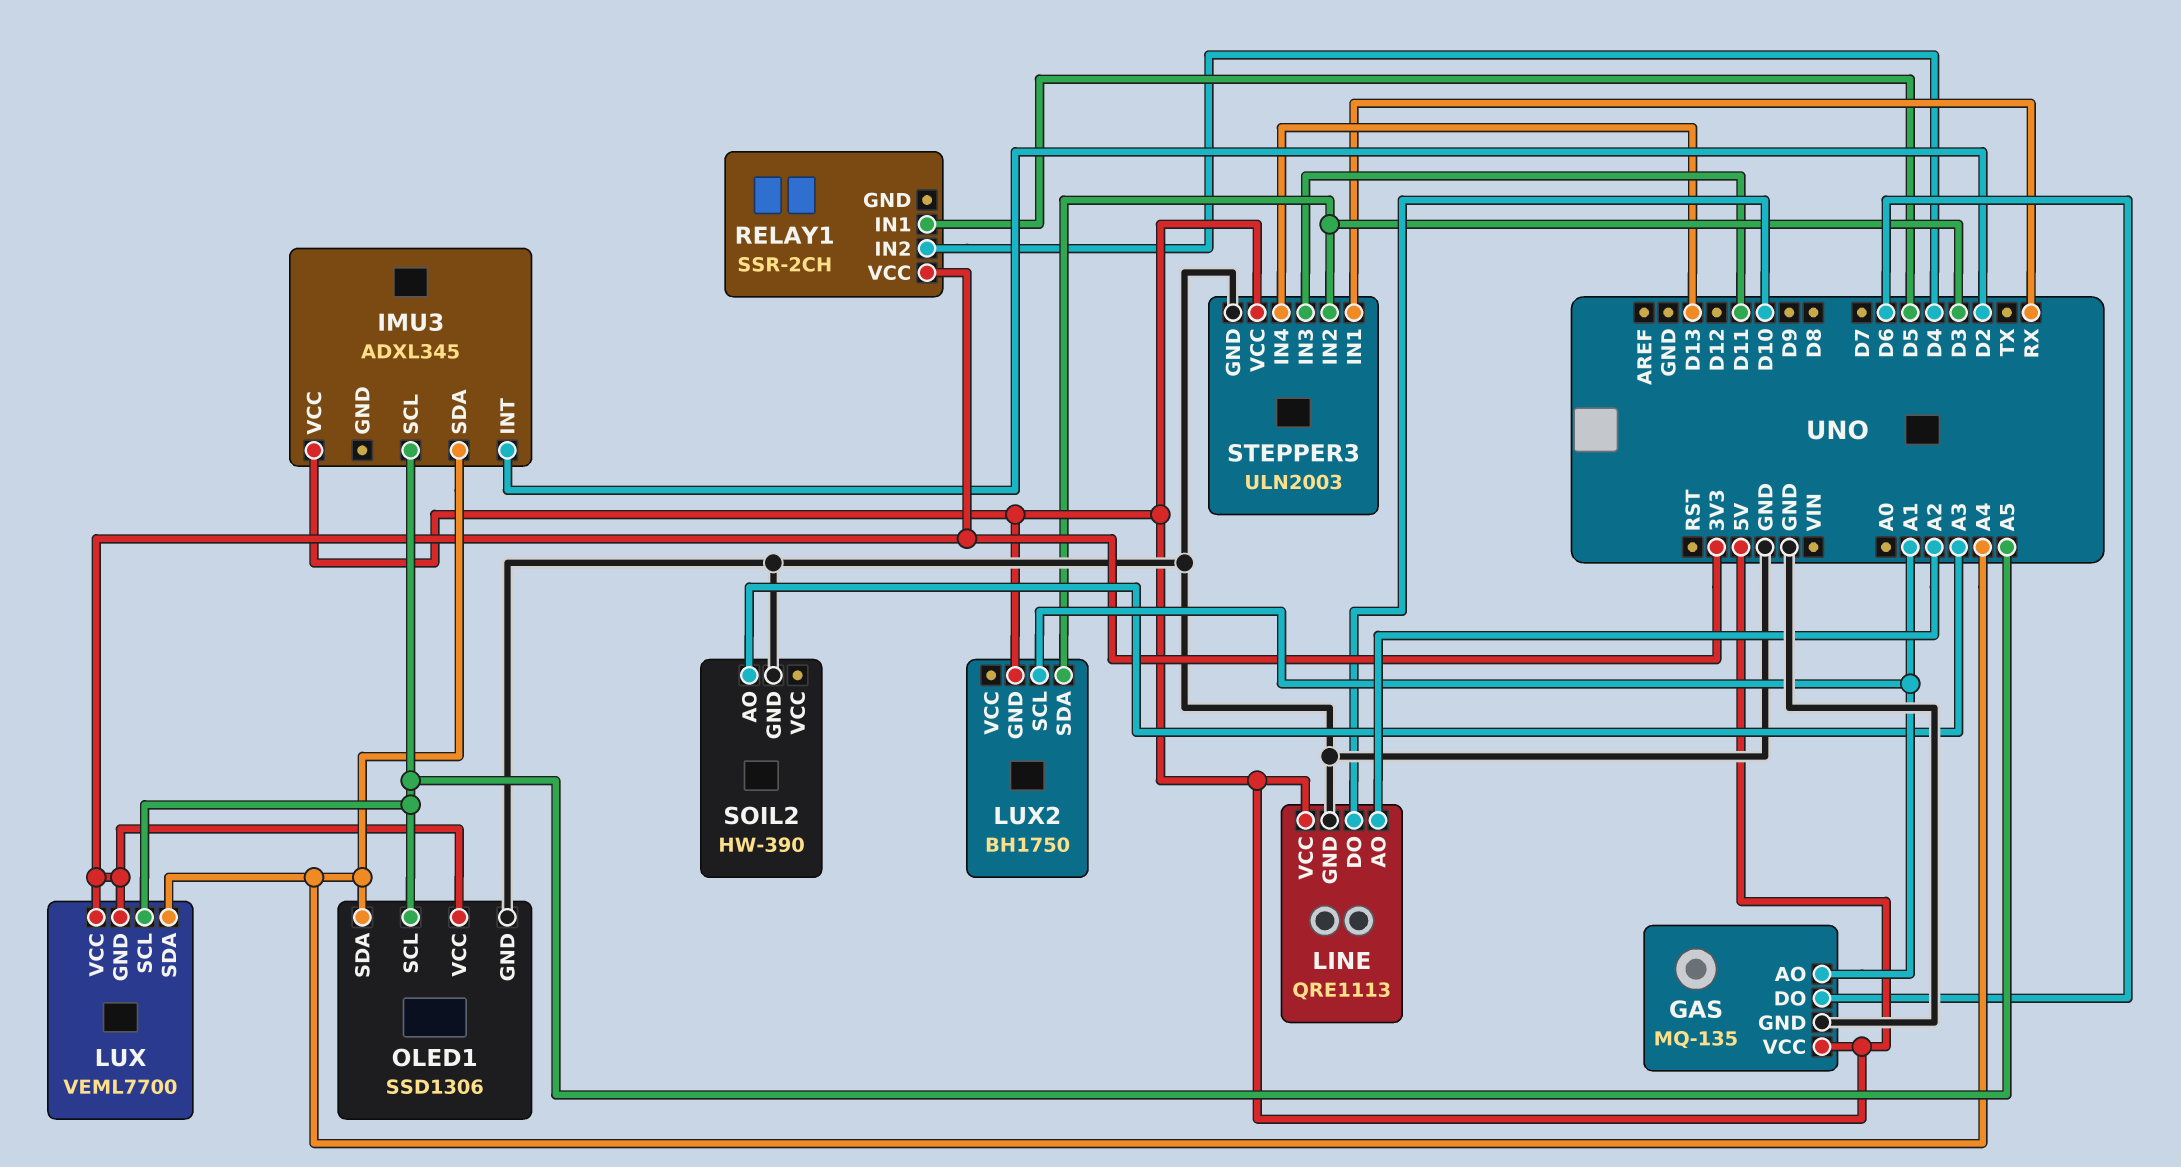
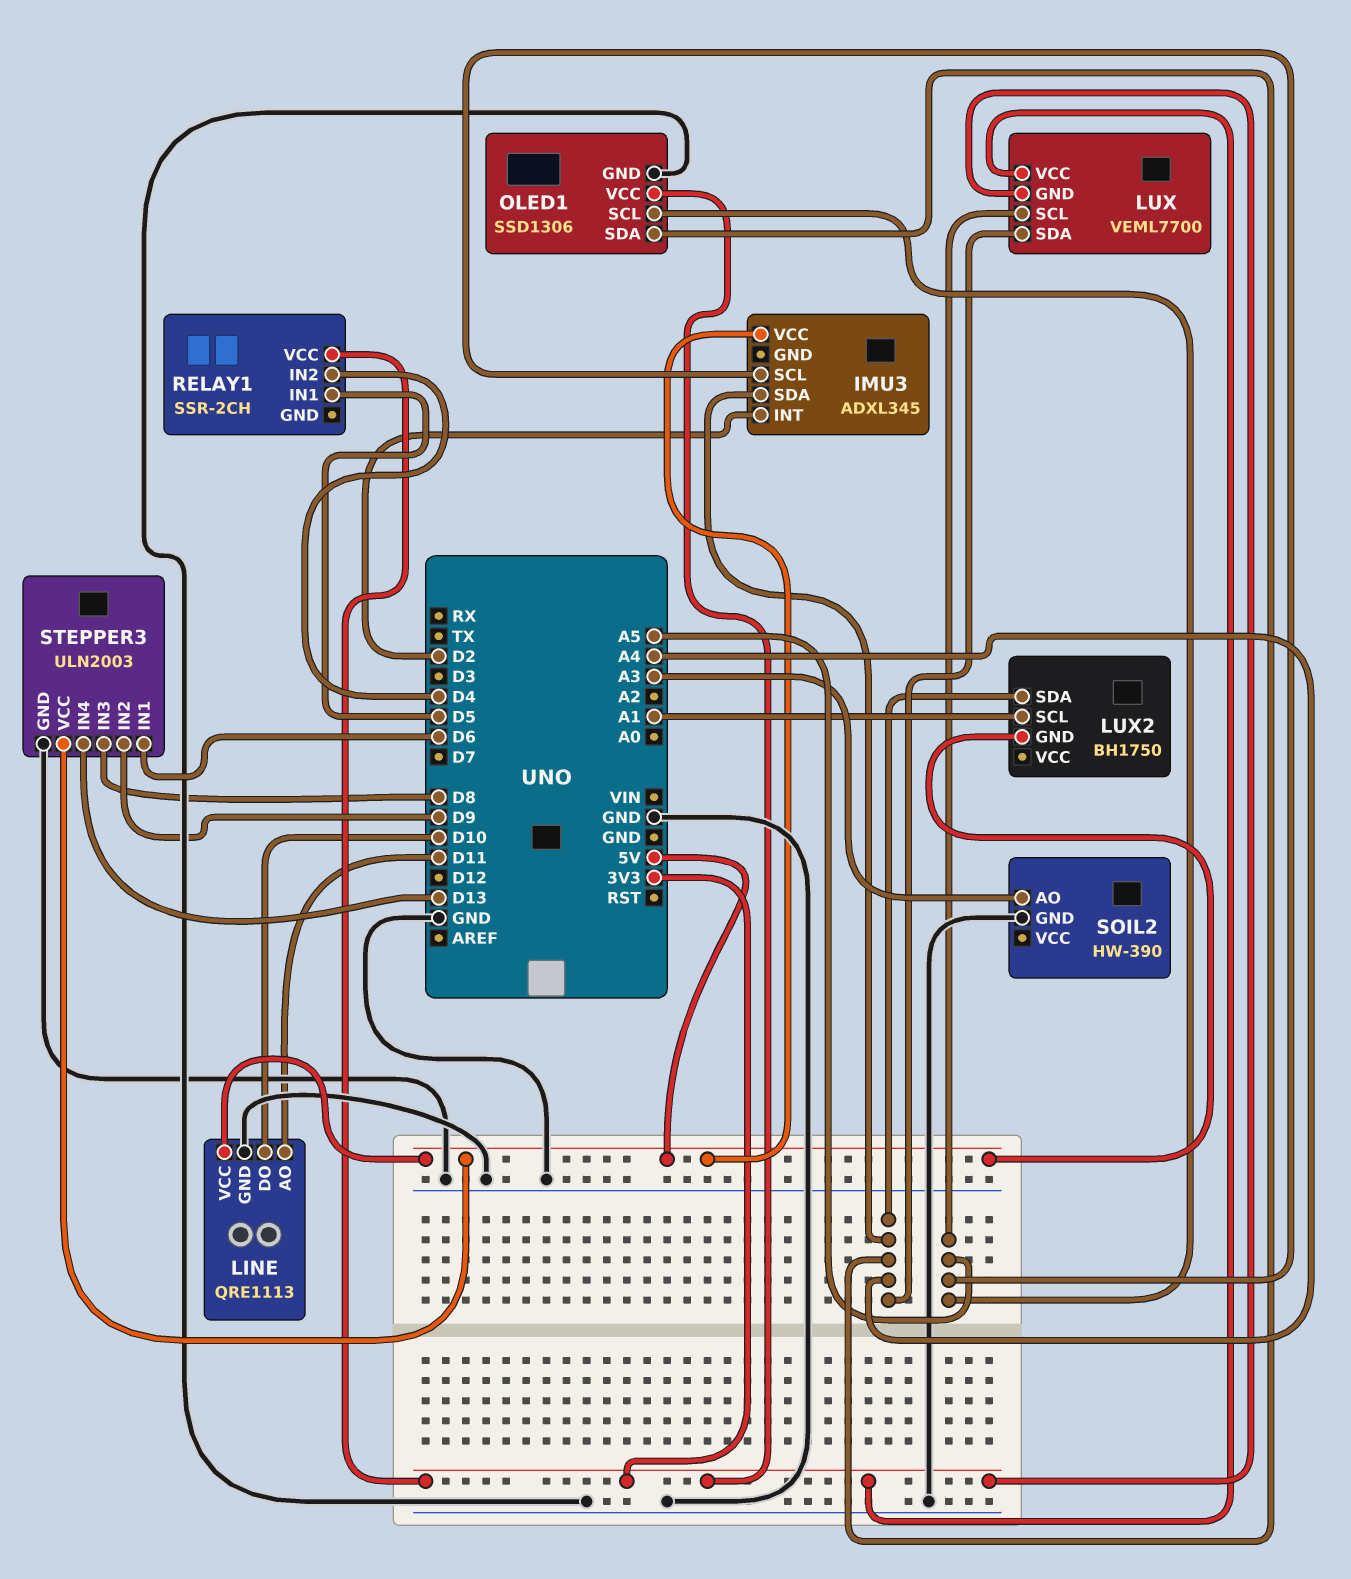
GAS: MQ-135 -> none
GAS pin AO: A1 -> none
GAS pin DO: D6 -> none
GAS pin GND: GND -> none
GAS pin VCC: 5V -> none
LINE pin AO: A2 -> D11
LUX2 pin SDA: D3 -> A4
STEPPER3 pin IN1: RX -> D6
STEPPER3 pin IN2: D3 -> D9
STEPPER3 pin IN3: D11 -> D8

